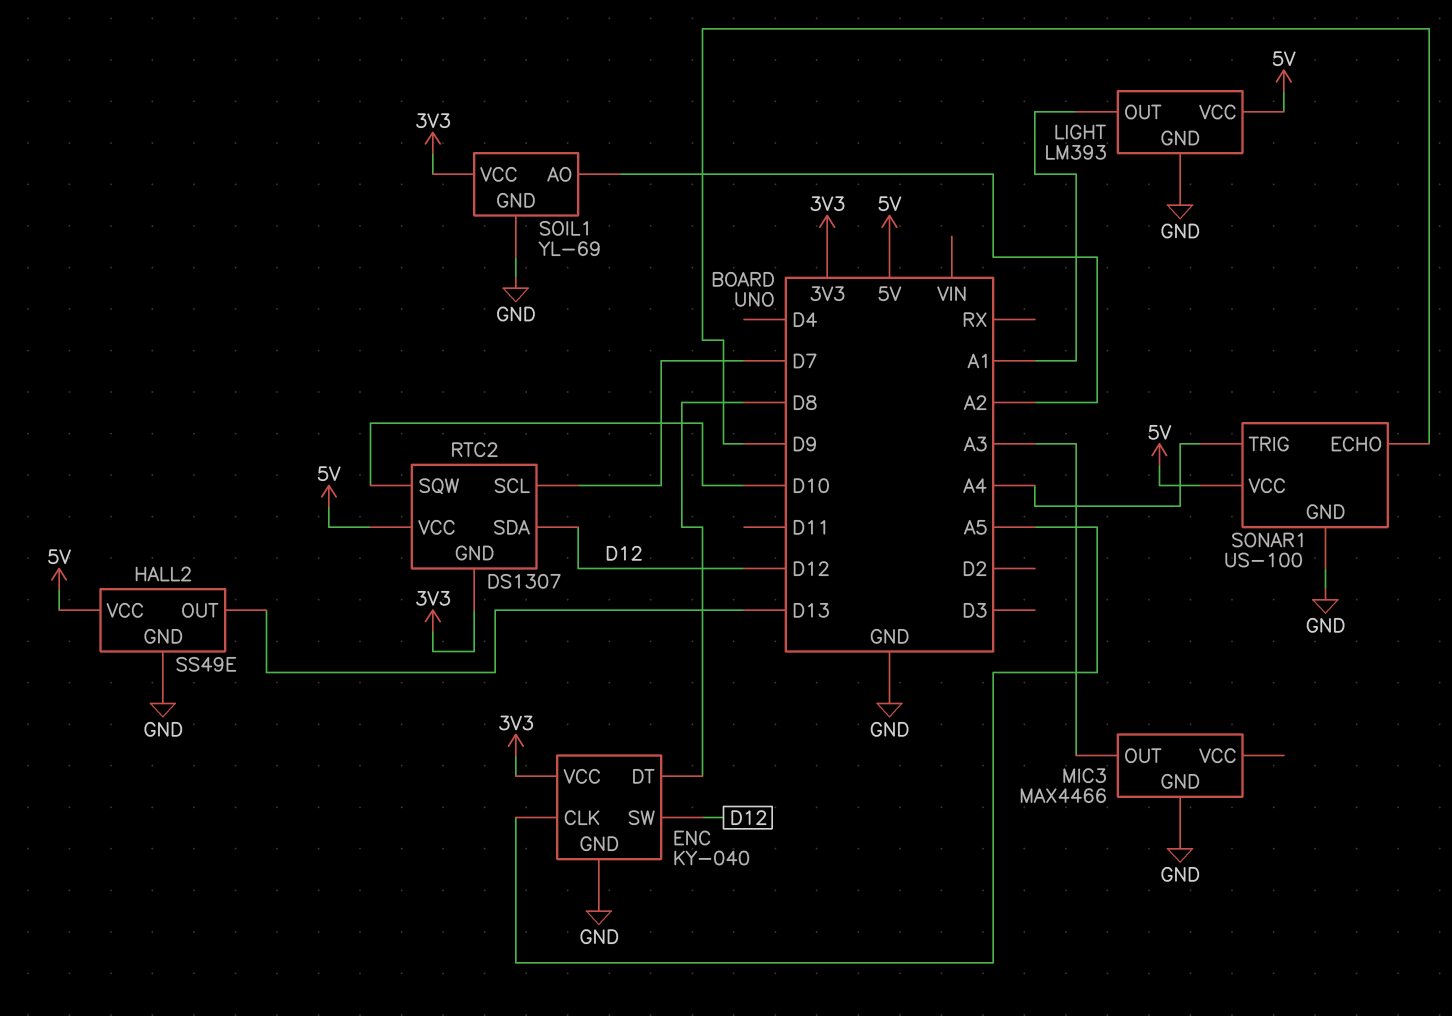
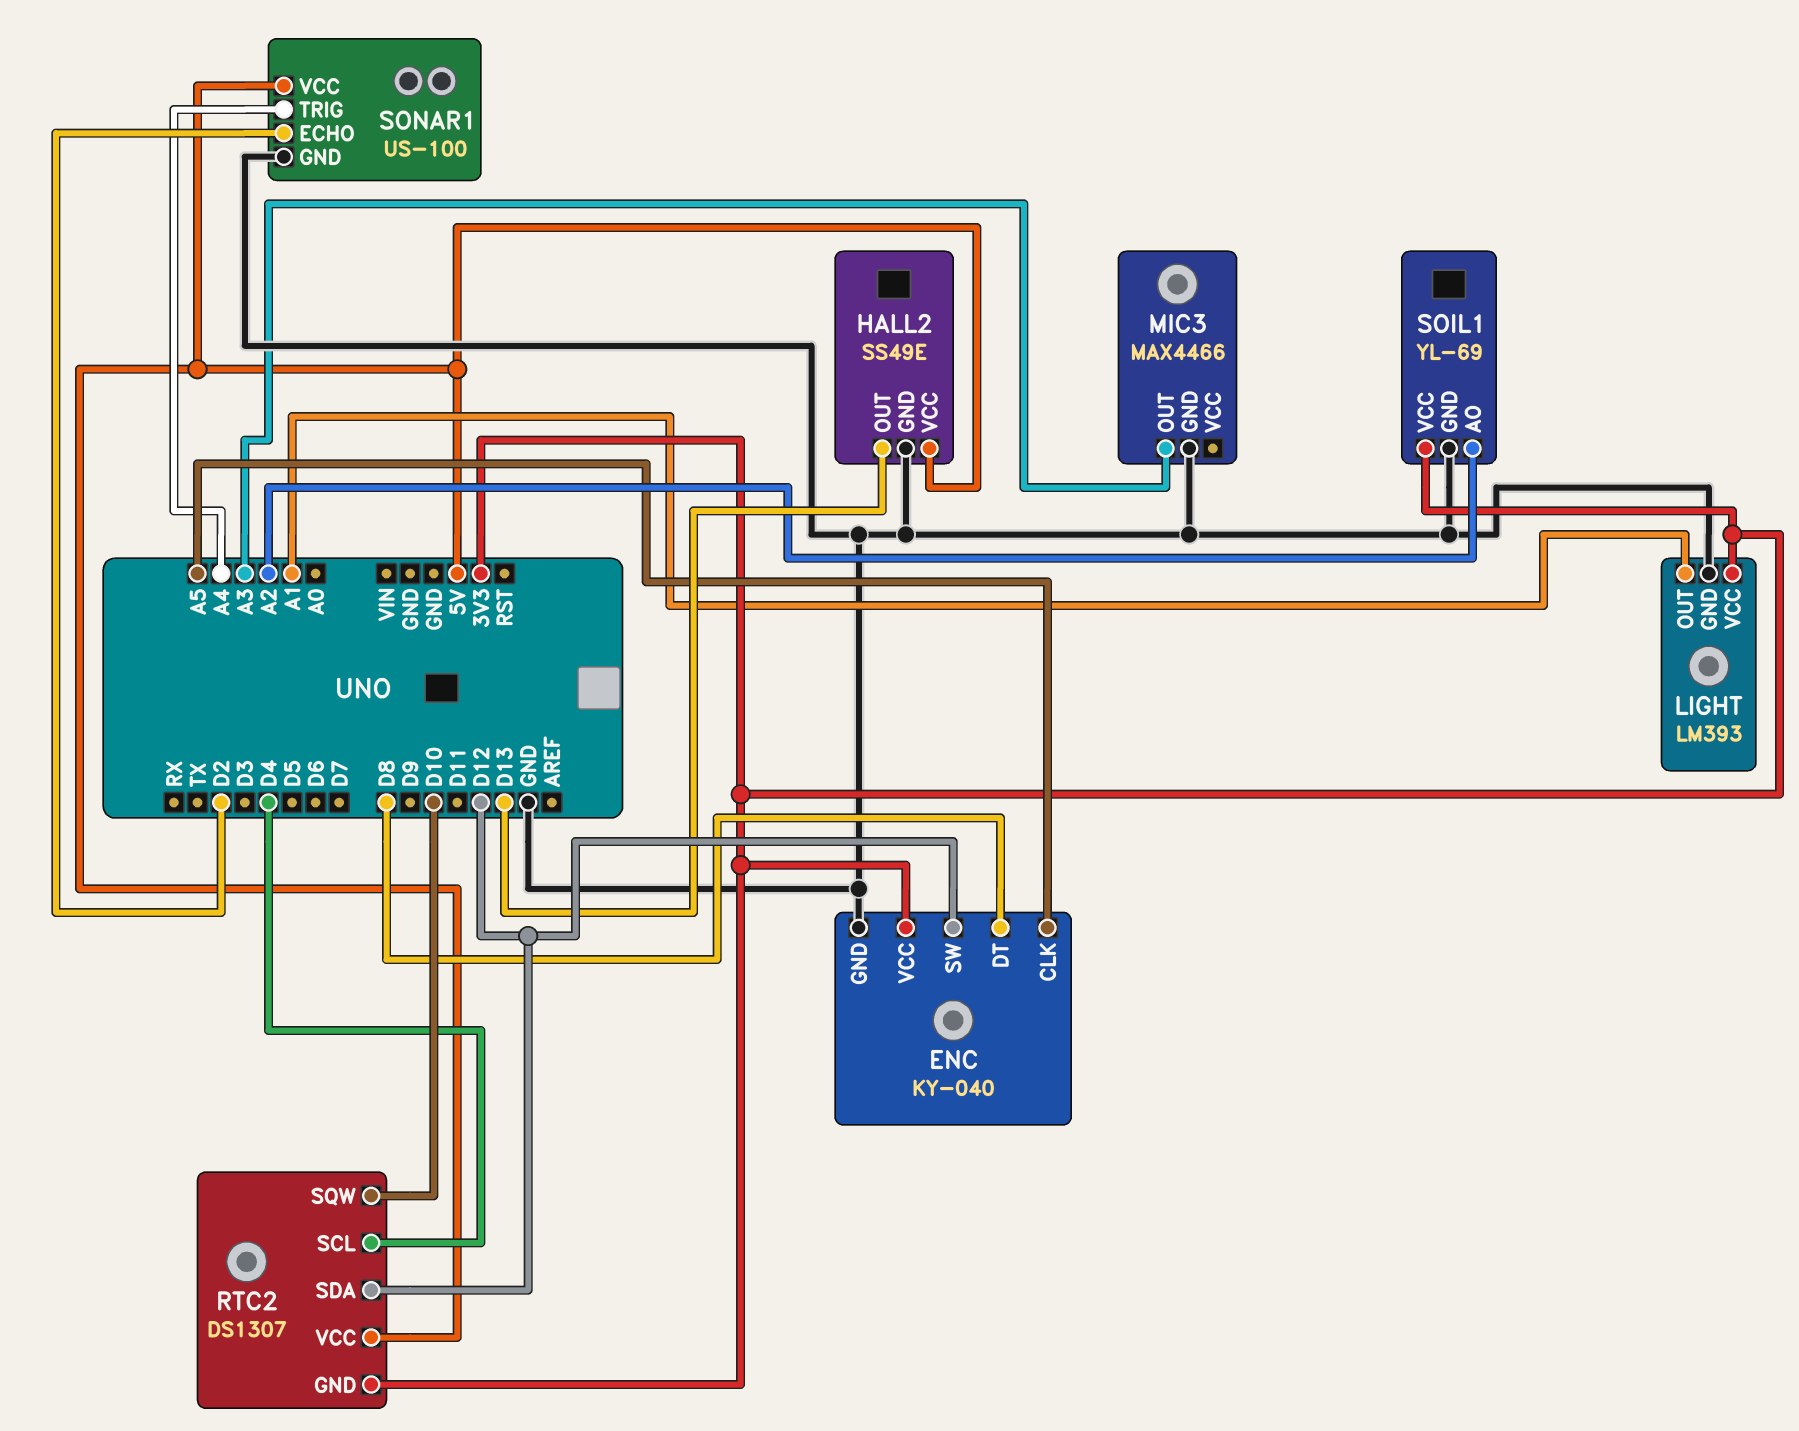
LIGHT pin VCC: 5V -> 3V3
RTC2 pin SCL: D7 -> D4
SONAR1 pin ECHO: D9 -> D2

